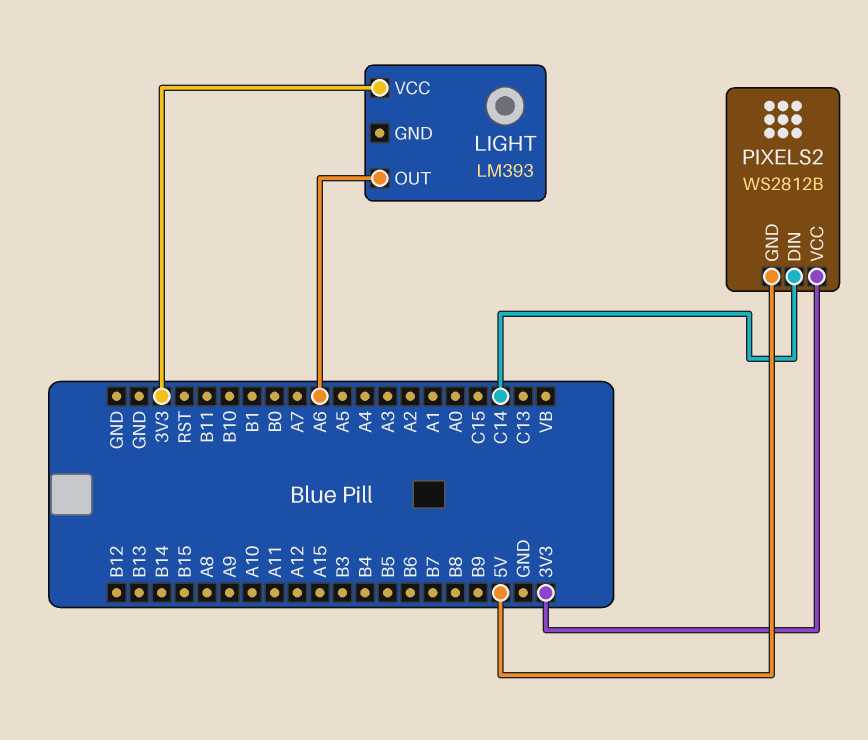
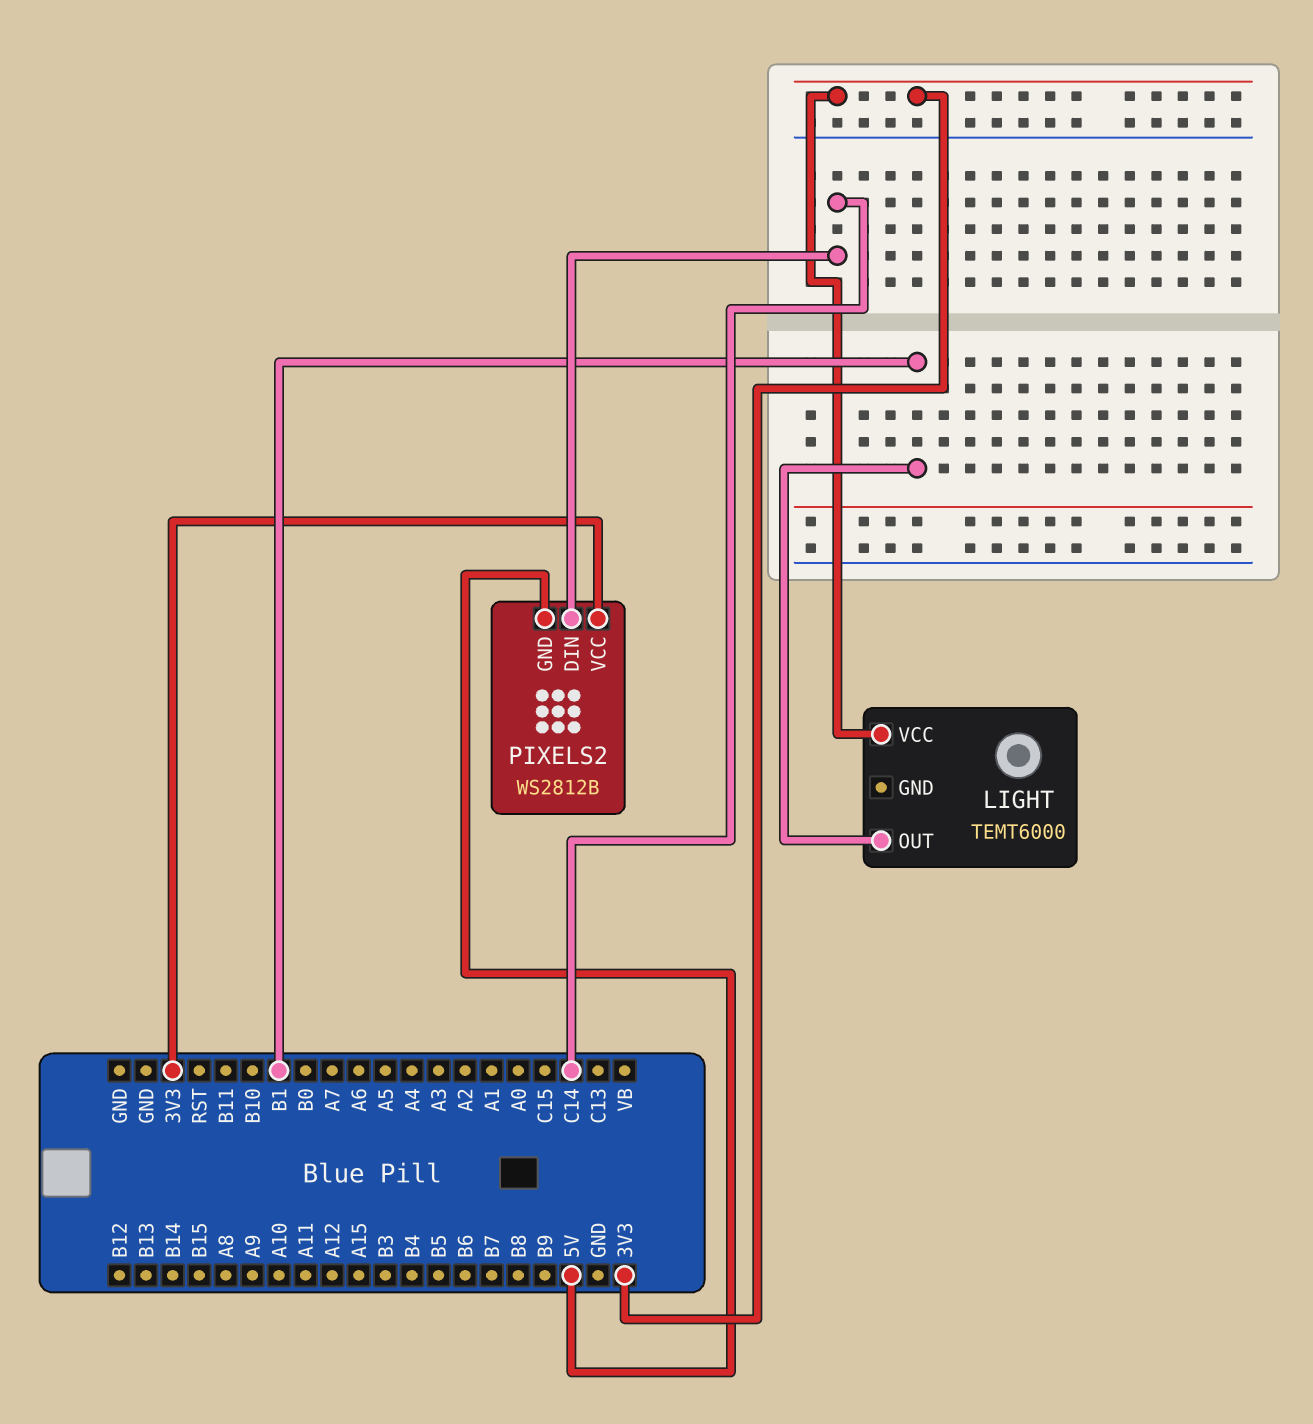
LIGHT: LM393 -> TEMT6000
LIGHT pin OUT: A6 -> B1

